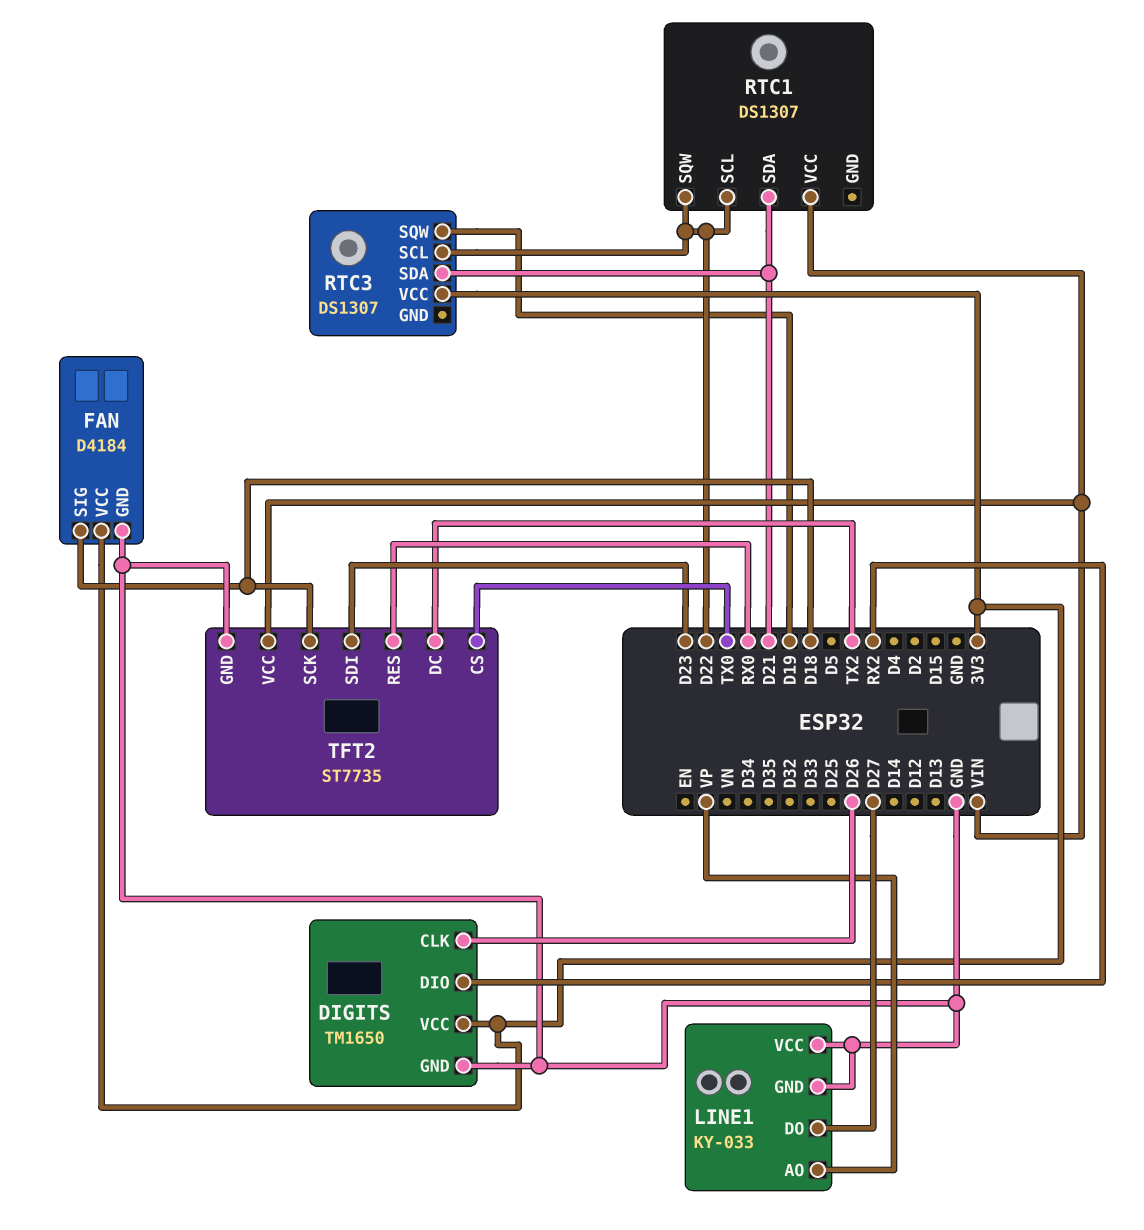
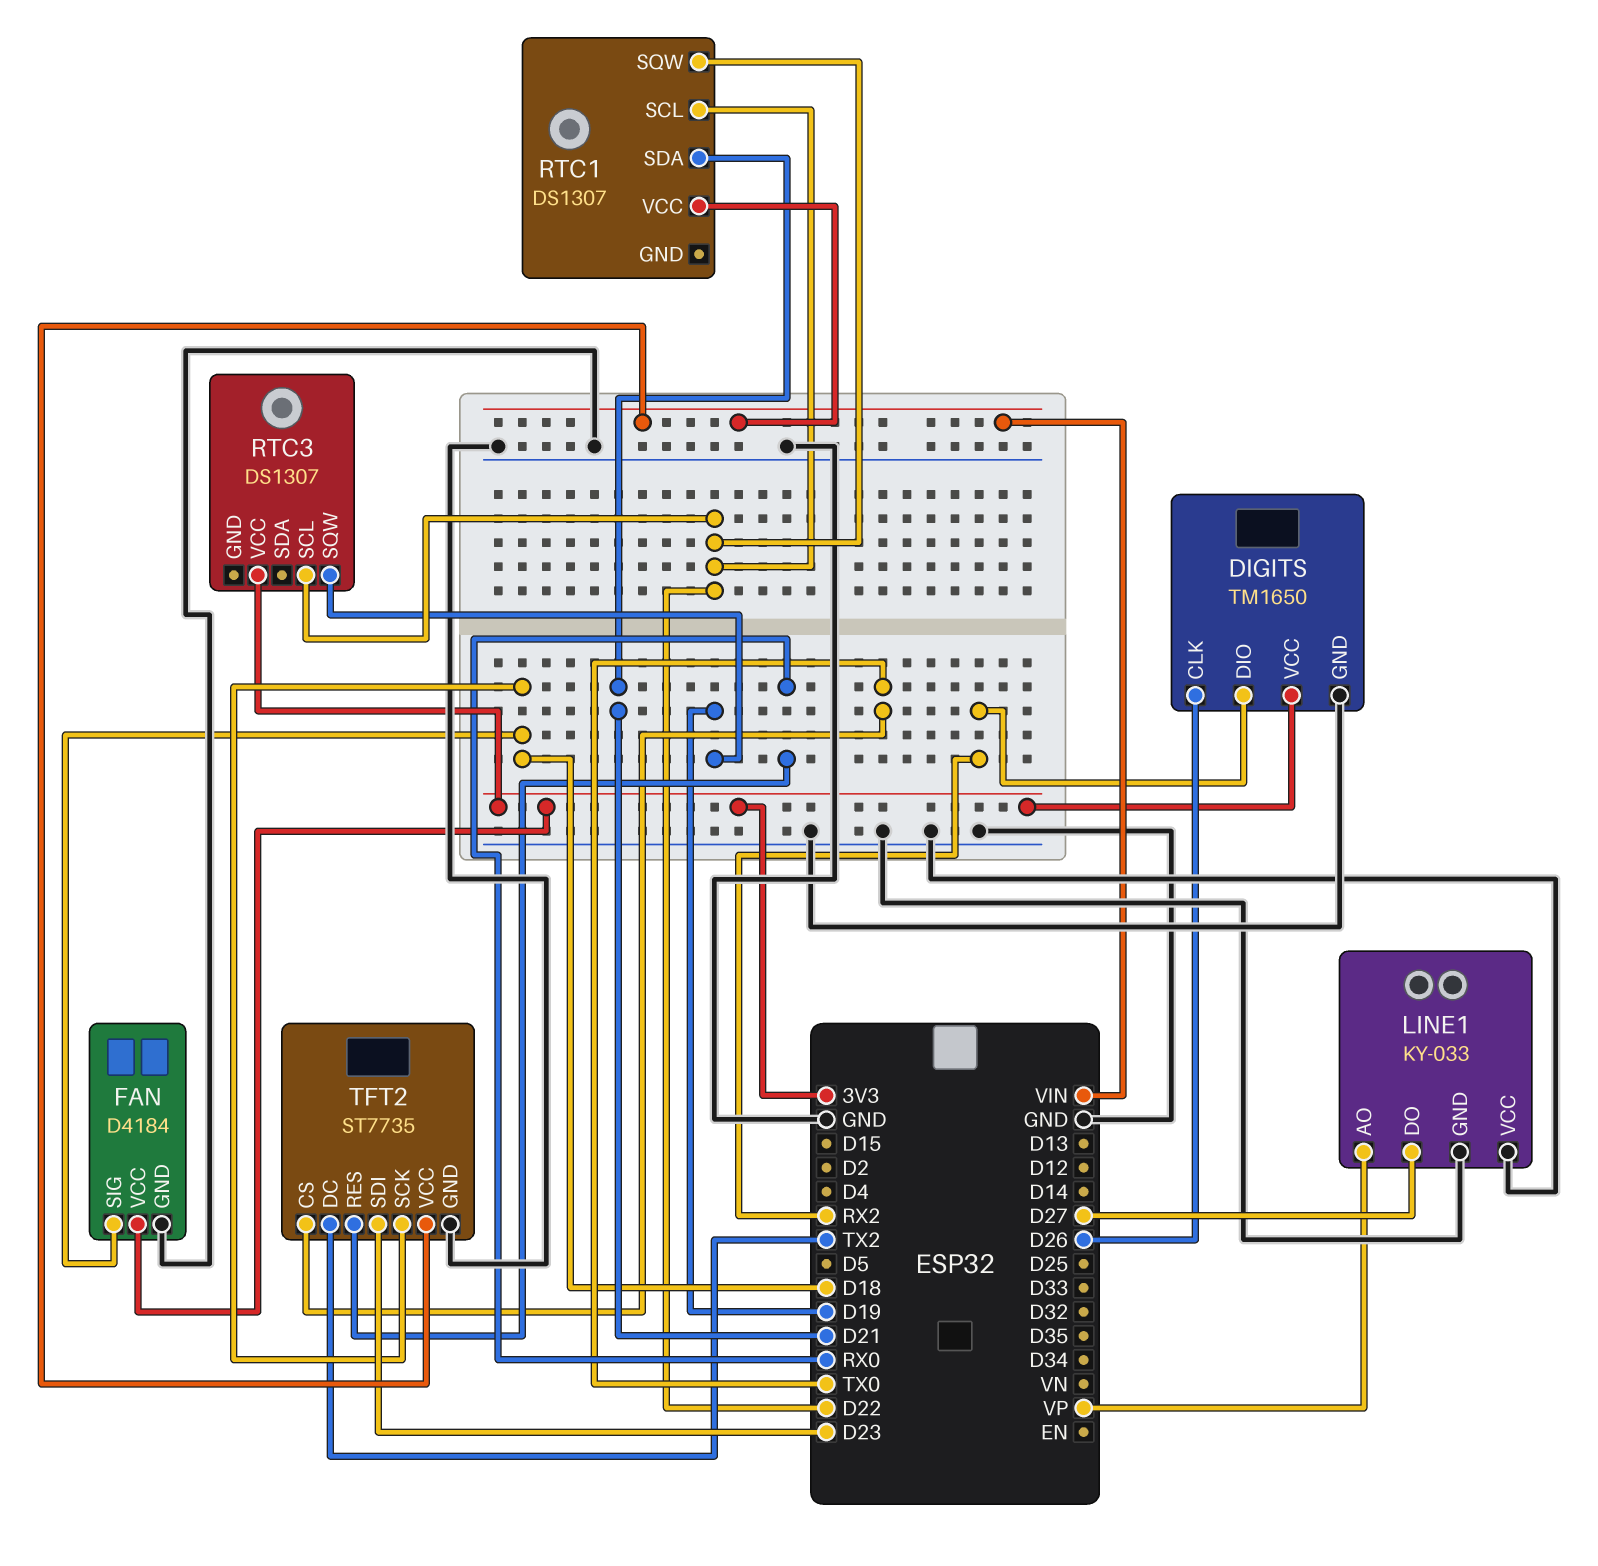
RTC3 pin SDA: D21 -> none

